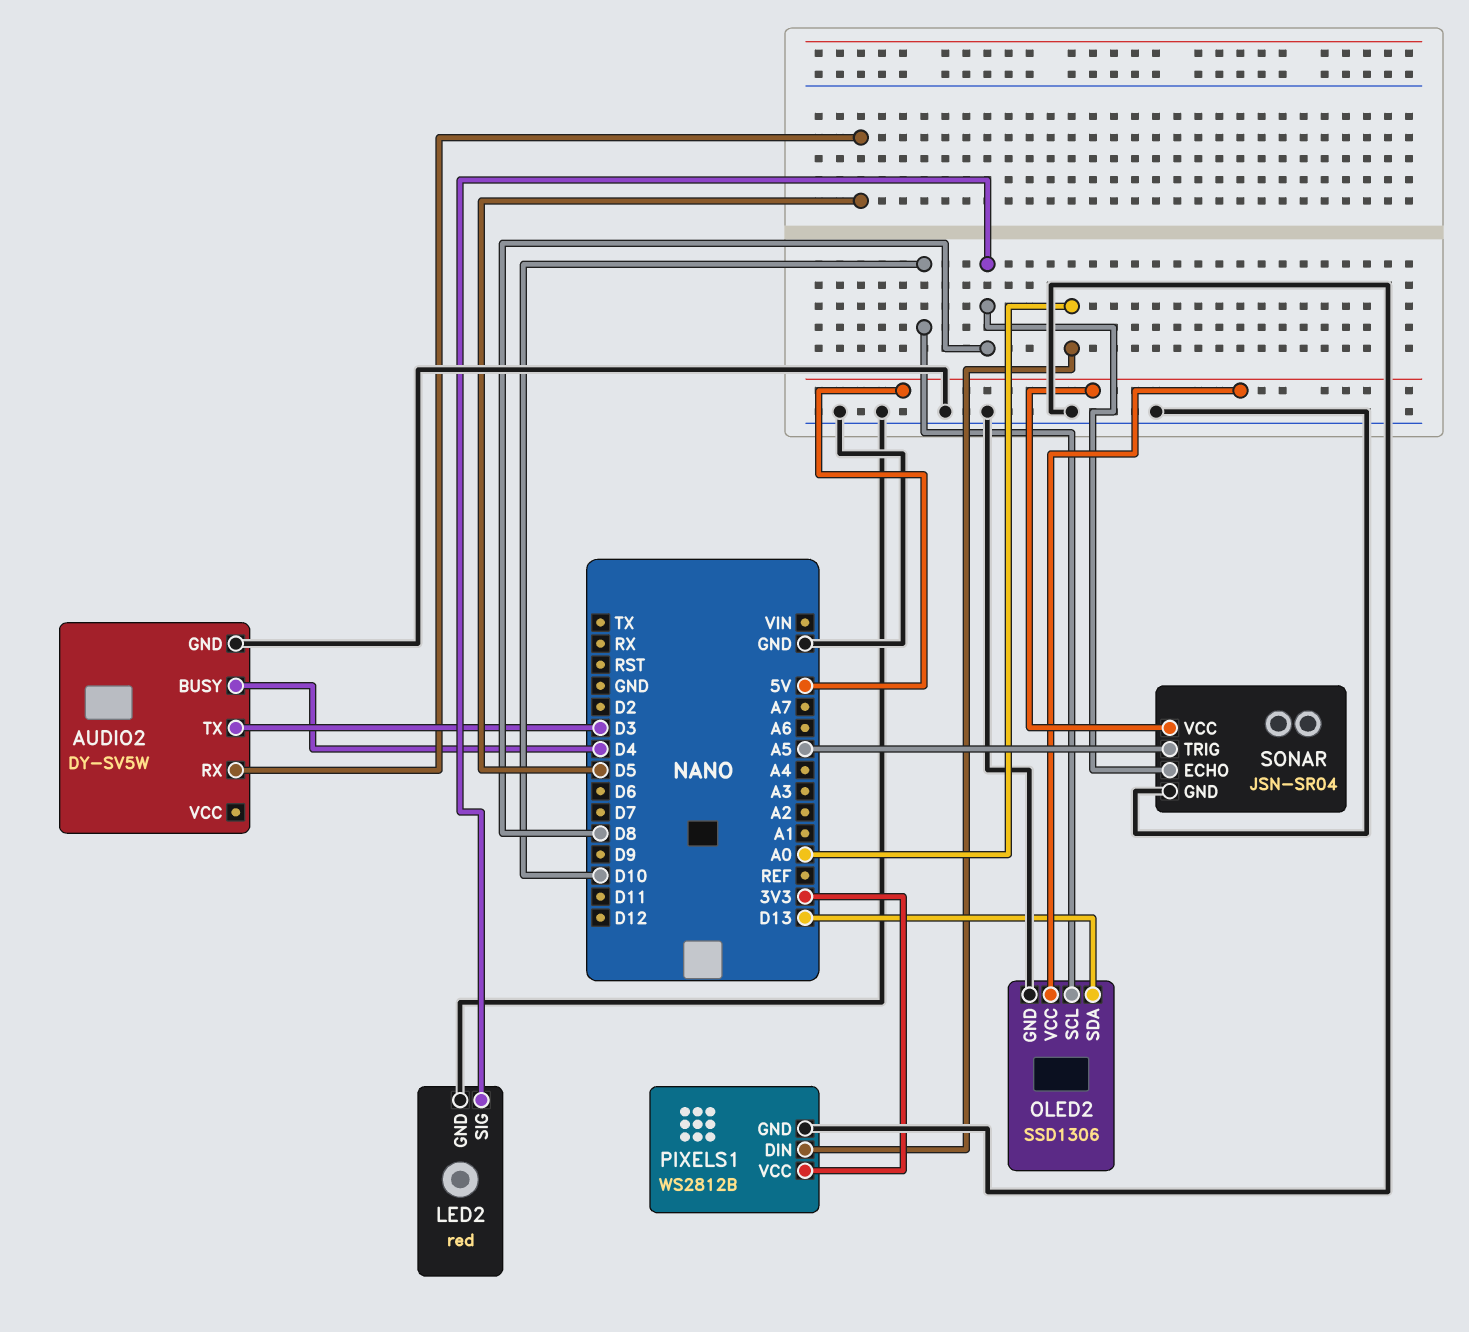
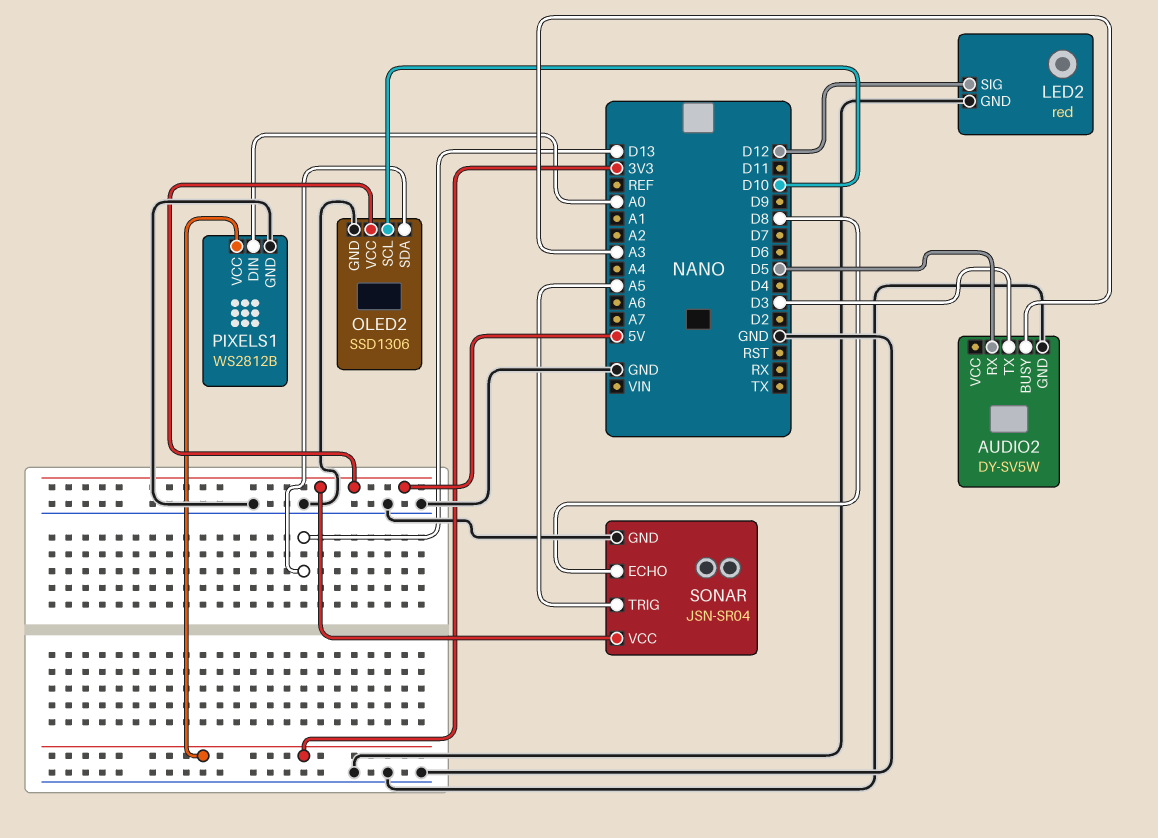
AUDIO2 pin BUSY: D4 -> A3
LED2 pin SIG: D8 -> D12

